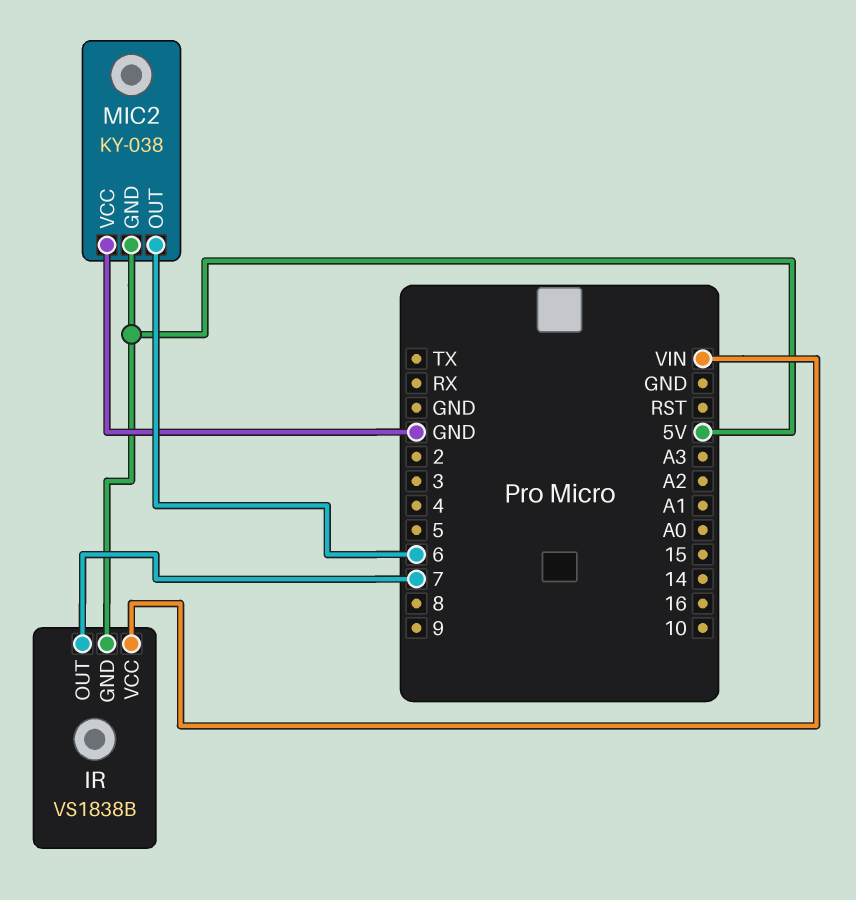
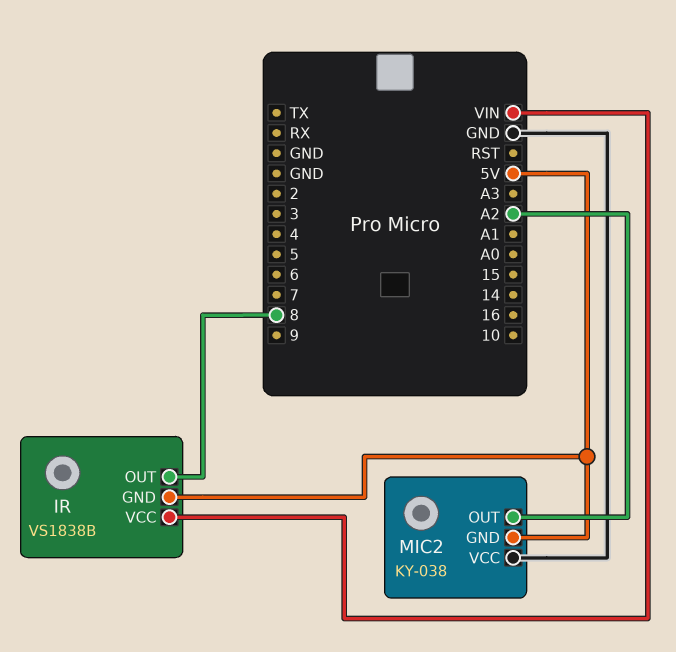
IR pin OUT: 7 -> 8
MIC2 pin OUT: 6 -> A2

